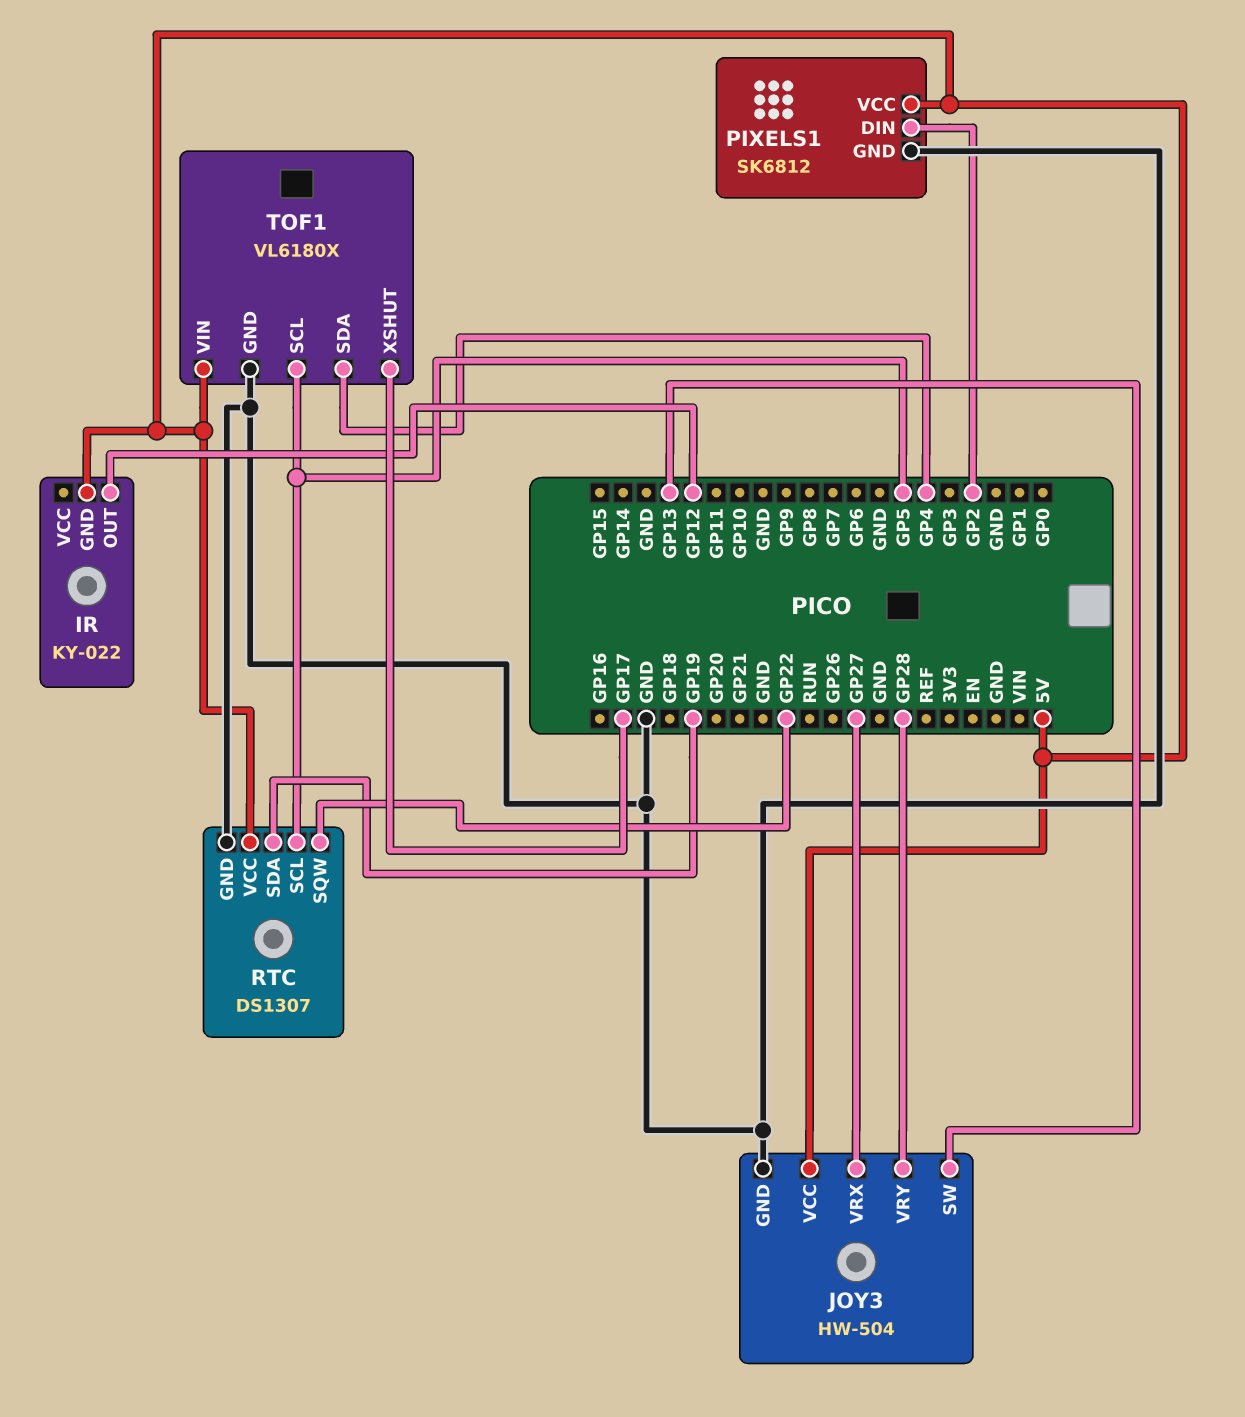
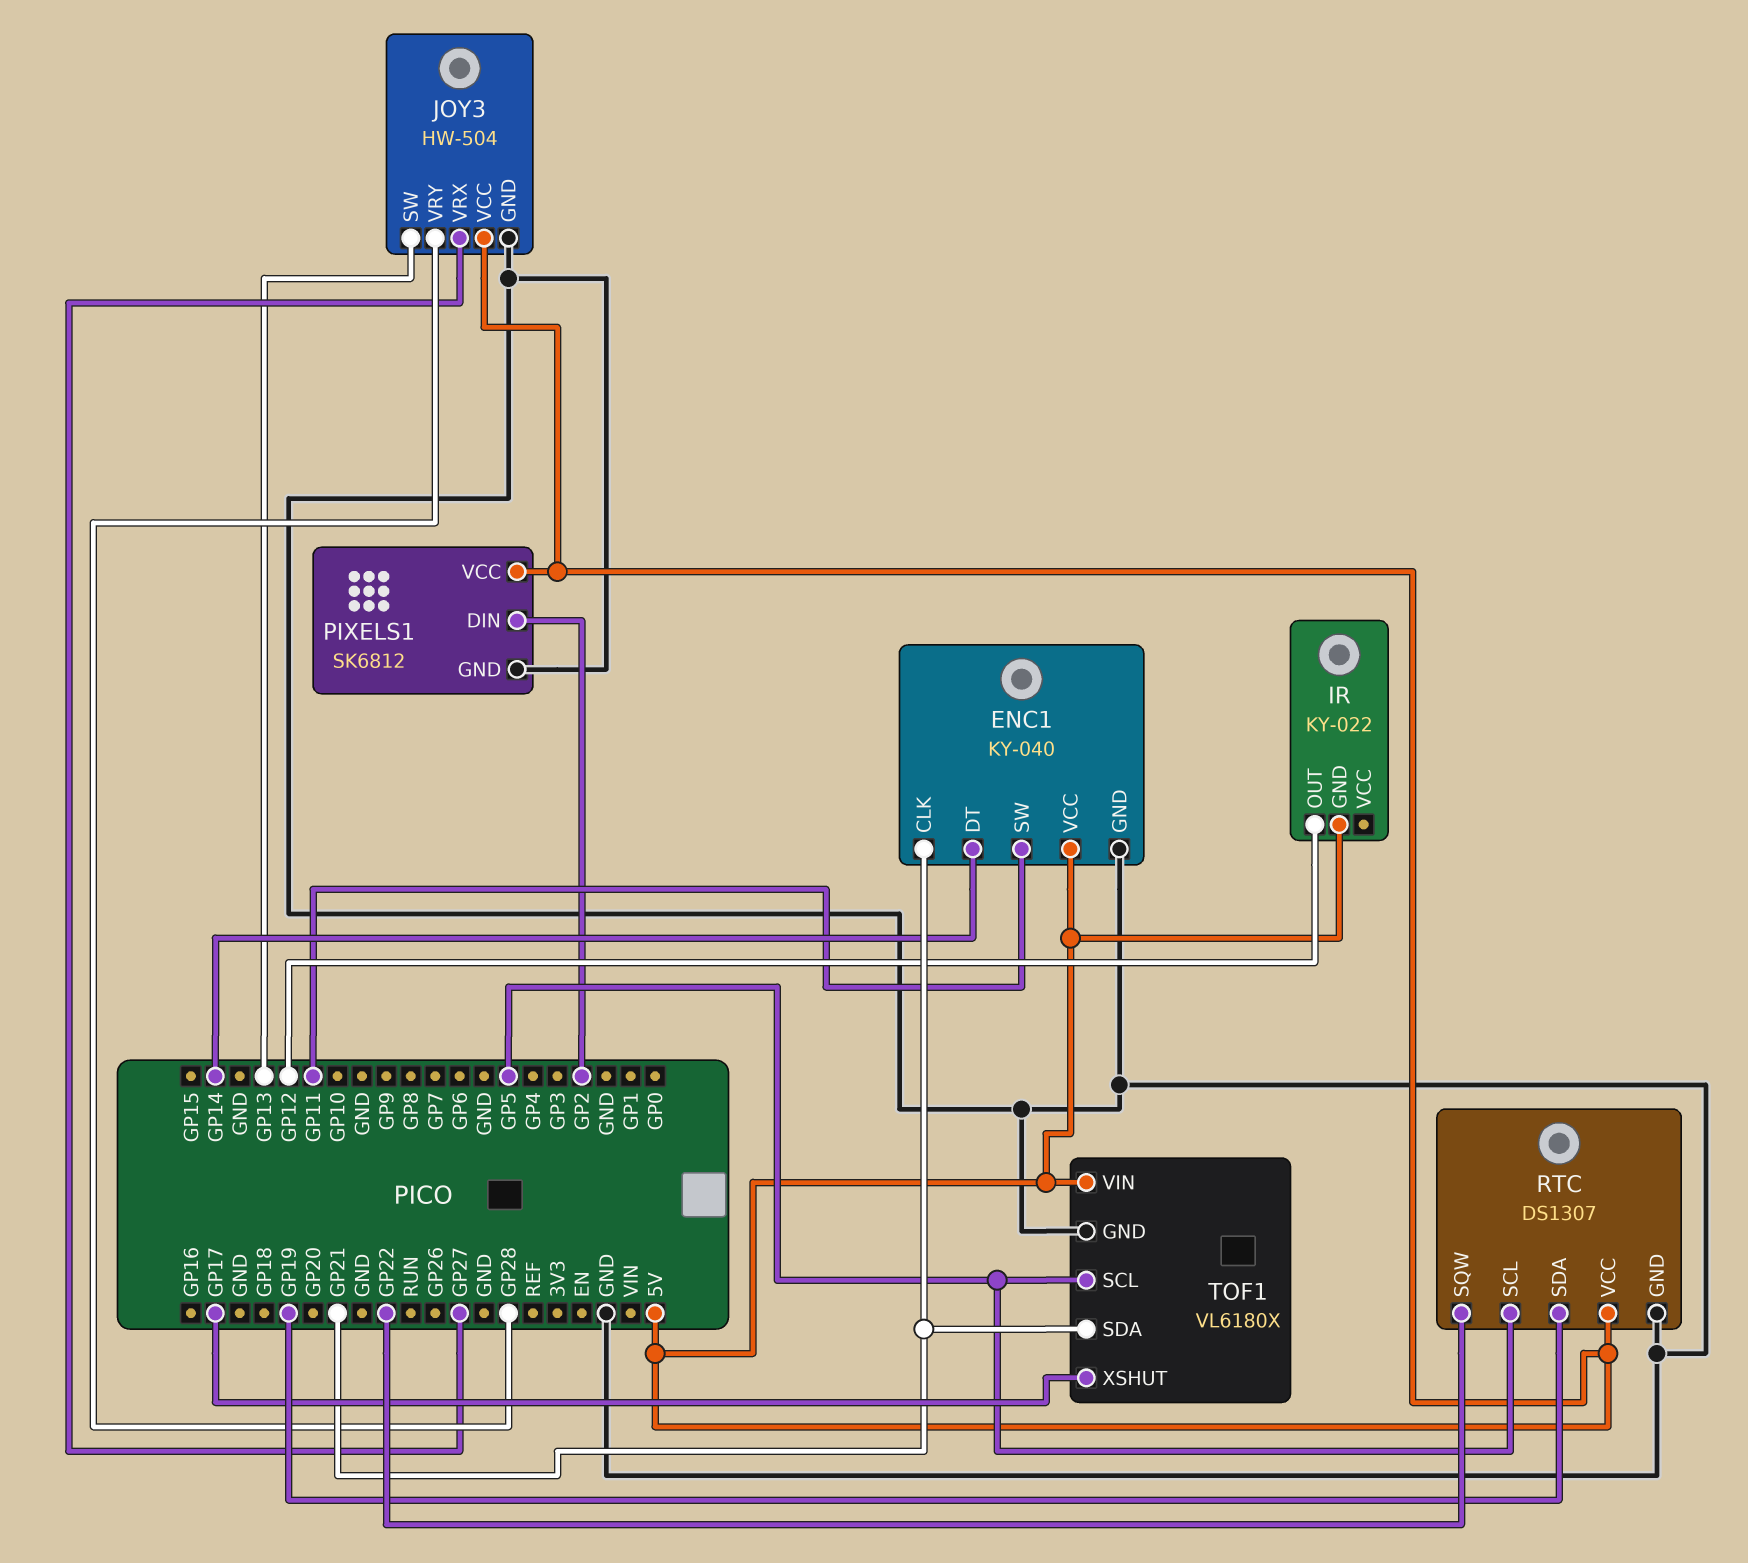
ENC1: none -> KY-040
ENC1 pin CLK: none -> GP21
ENC1 pin DT: none -> GP14
ENC1 pin GND: none -> GND
ENC1 pin SW: none -> GP11
ENC1 pin VCC: none -> 5V
TOF1 pin SDA: GP4 -> GP21

